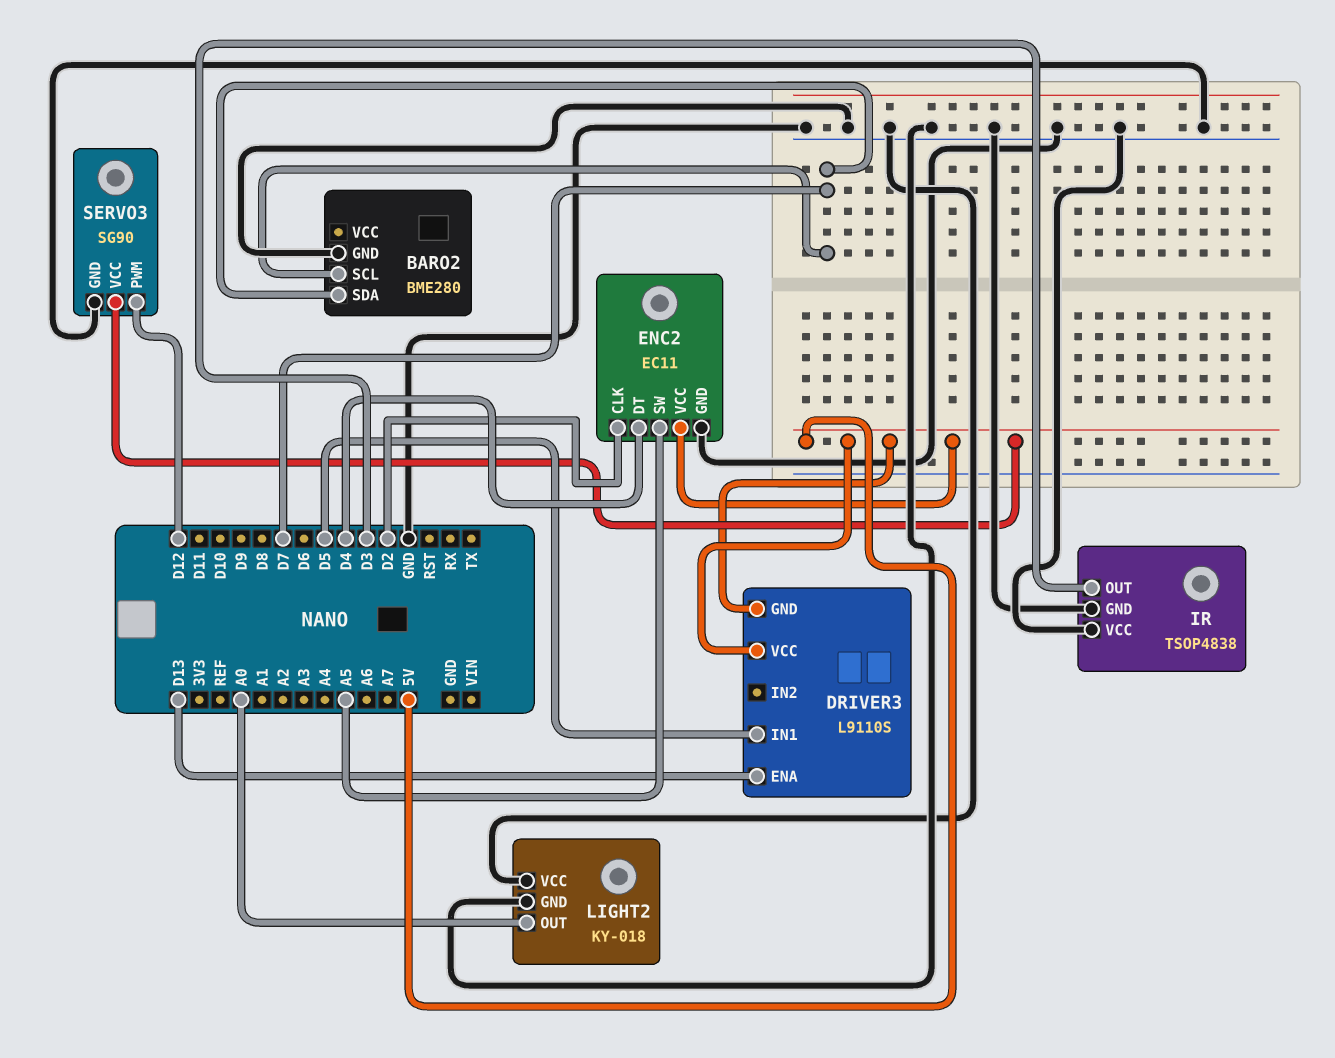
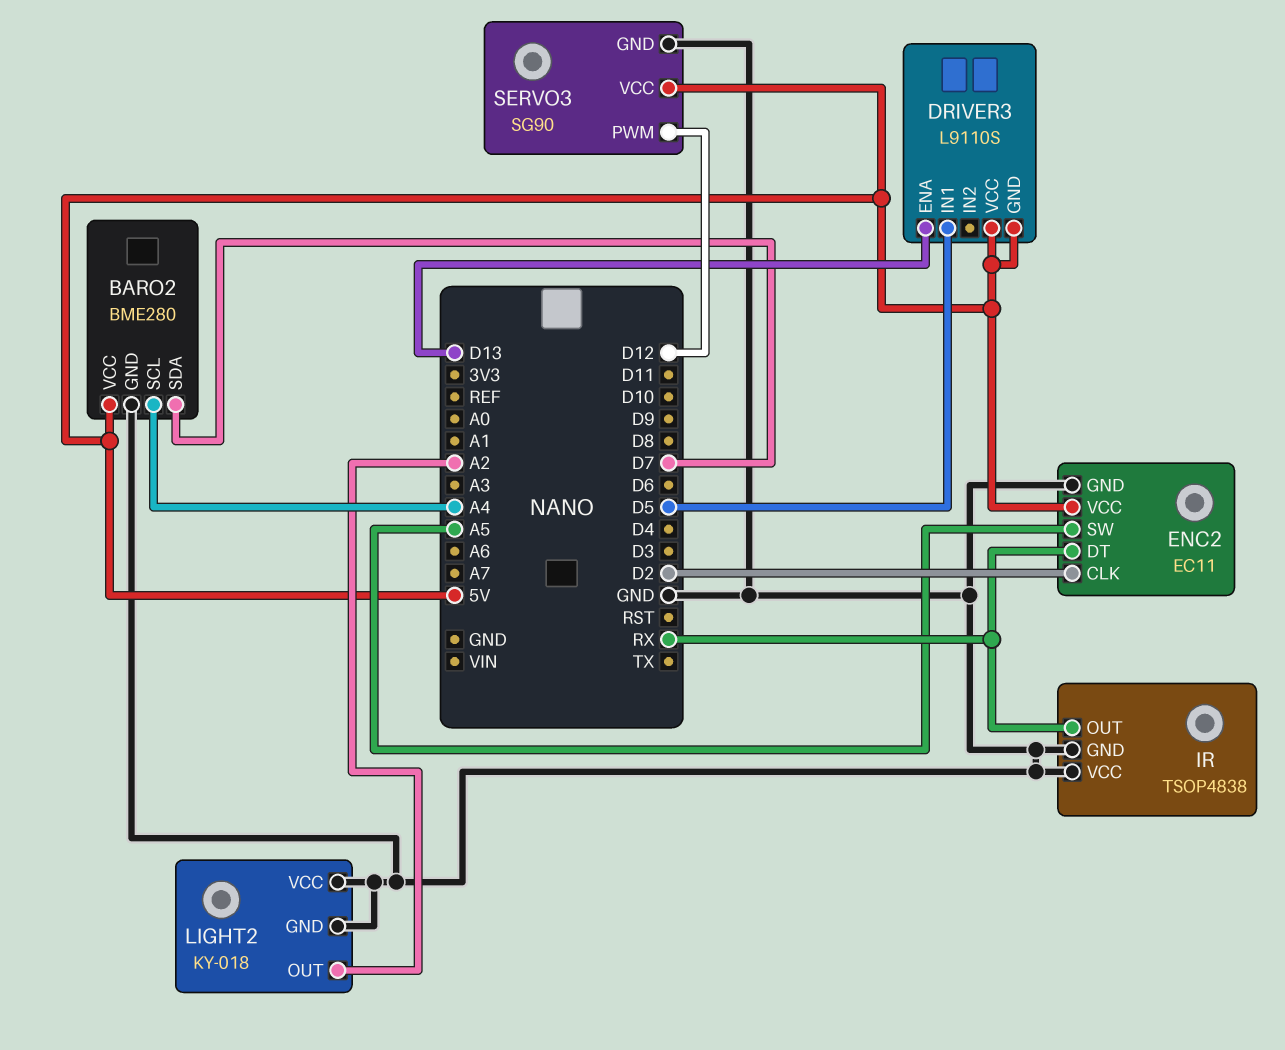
BARO2 pin SCL: D7 -> A4
BARO2 pin VCC: none -> 5V
ENC2 pin DT: D4 -> RX
IR pin OUT: D3 -> RX
LIGHT2 pin OUT: A0 -> A2

